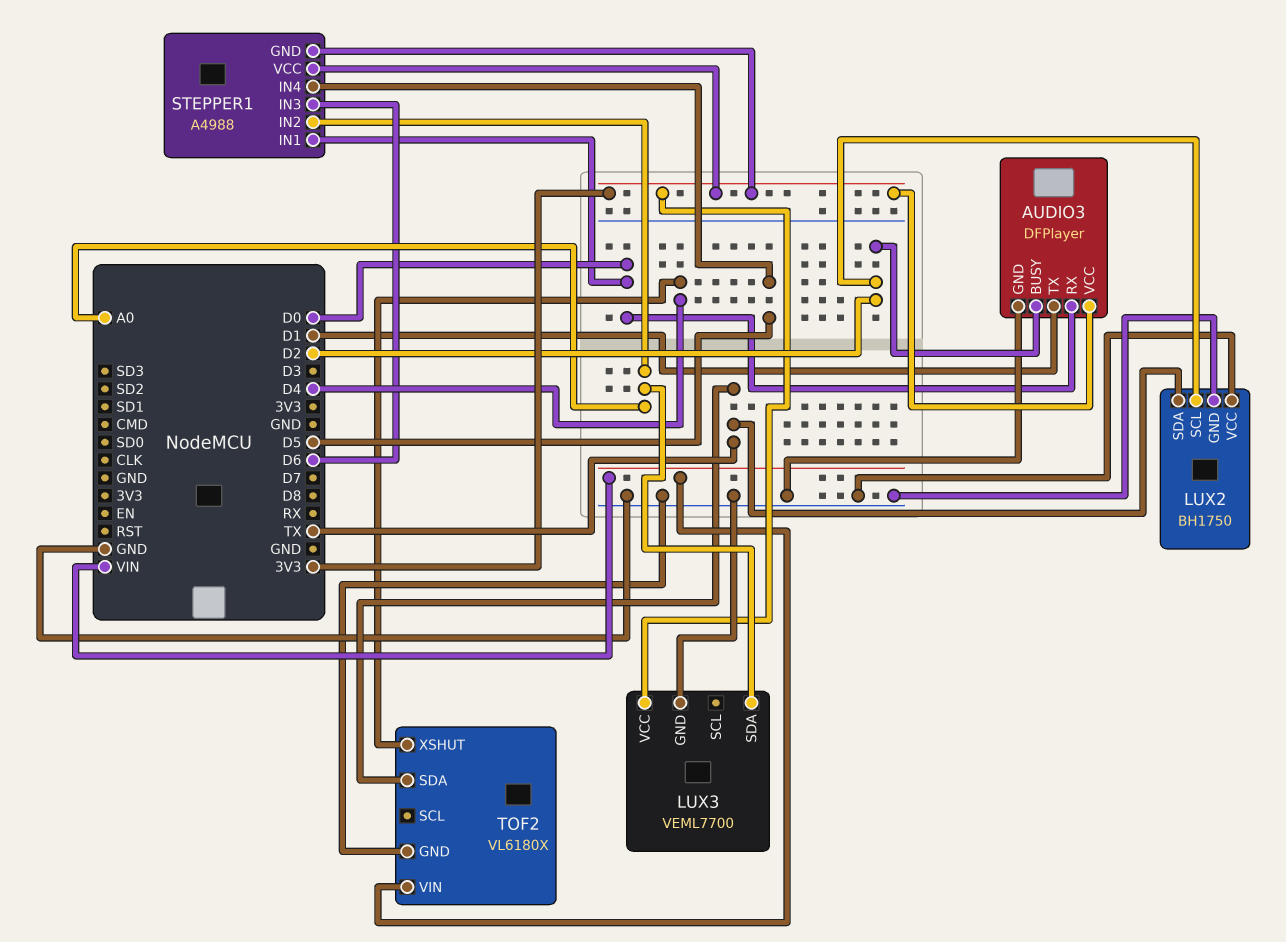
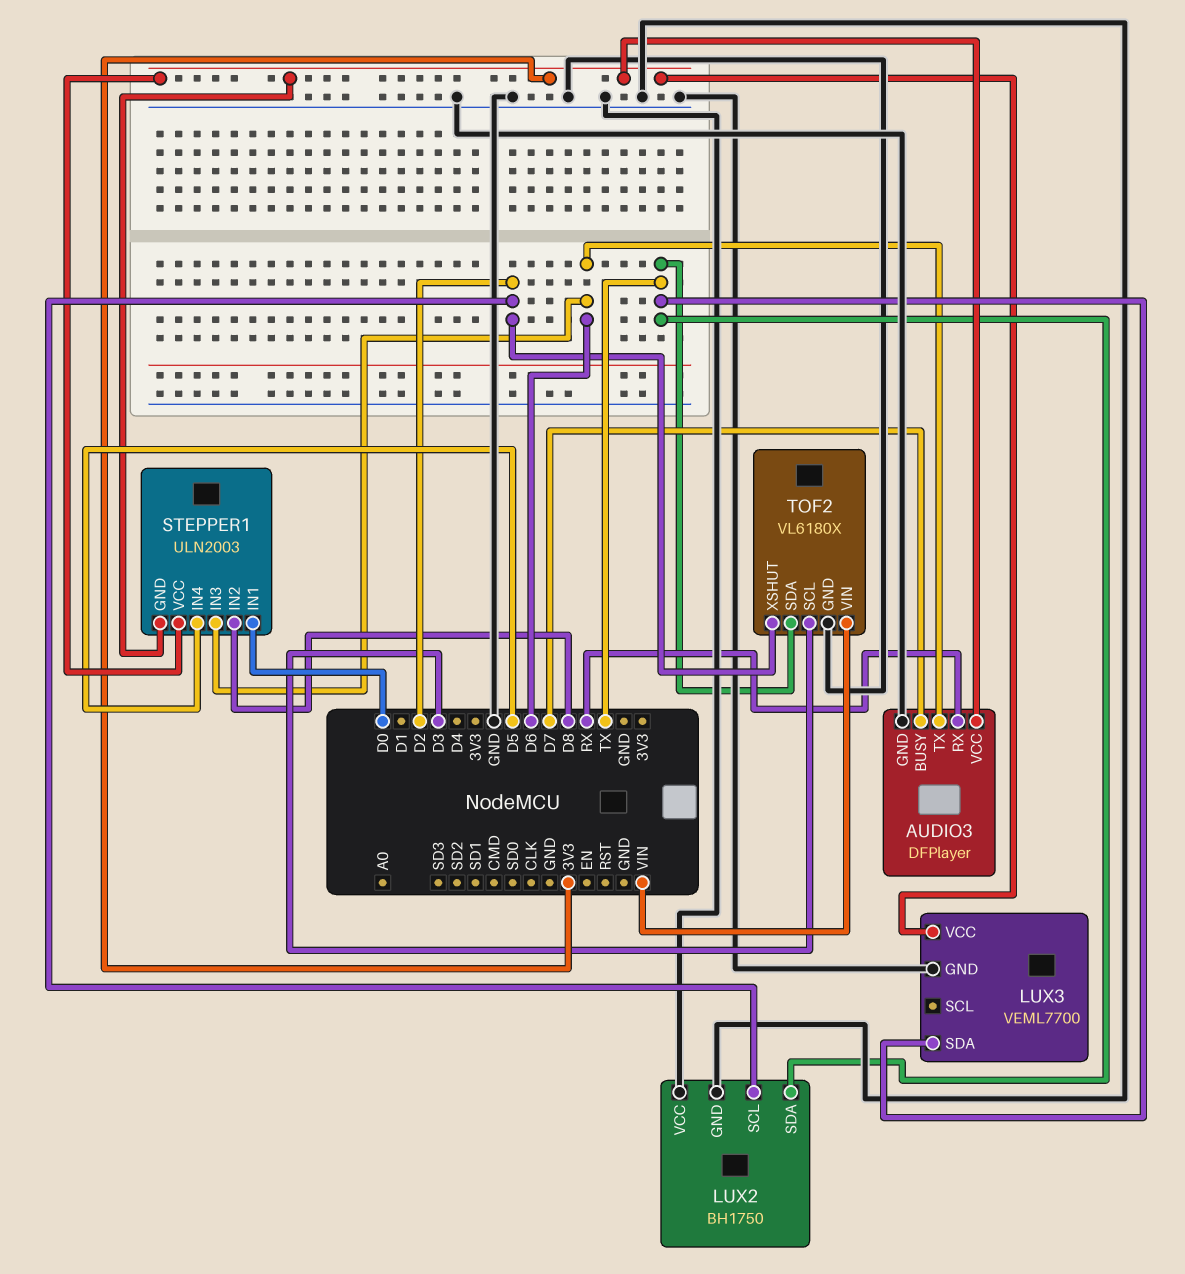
AUDIO3 pin BUSY: D2 -> D7
AUDIO3 pin RX: D0 -> RX
AUDIO3 pin TX: D1 -> D6
LUX3 pin SDA: A0 -> TX
STEPPER1: A4988 -> ULN2003
STEPPER1 pin IN2: A0 -> D8
TOF2 pin SCL: none -> D3
TOF2 pin XSHUT: D4 -> D2

